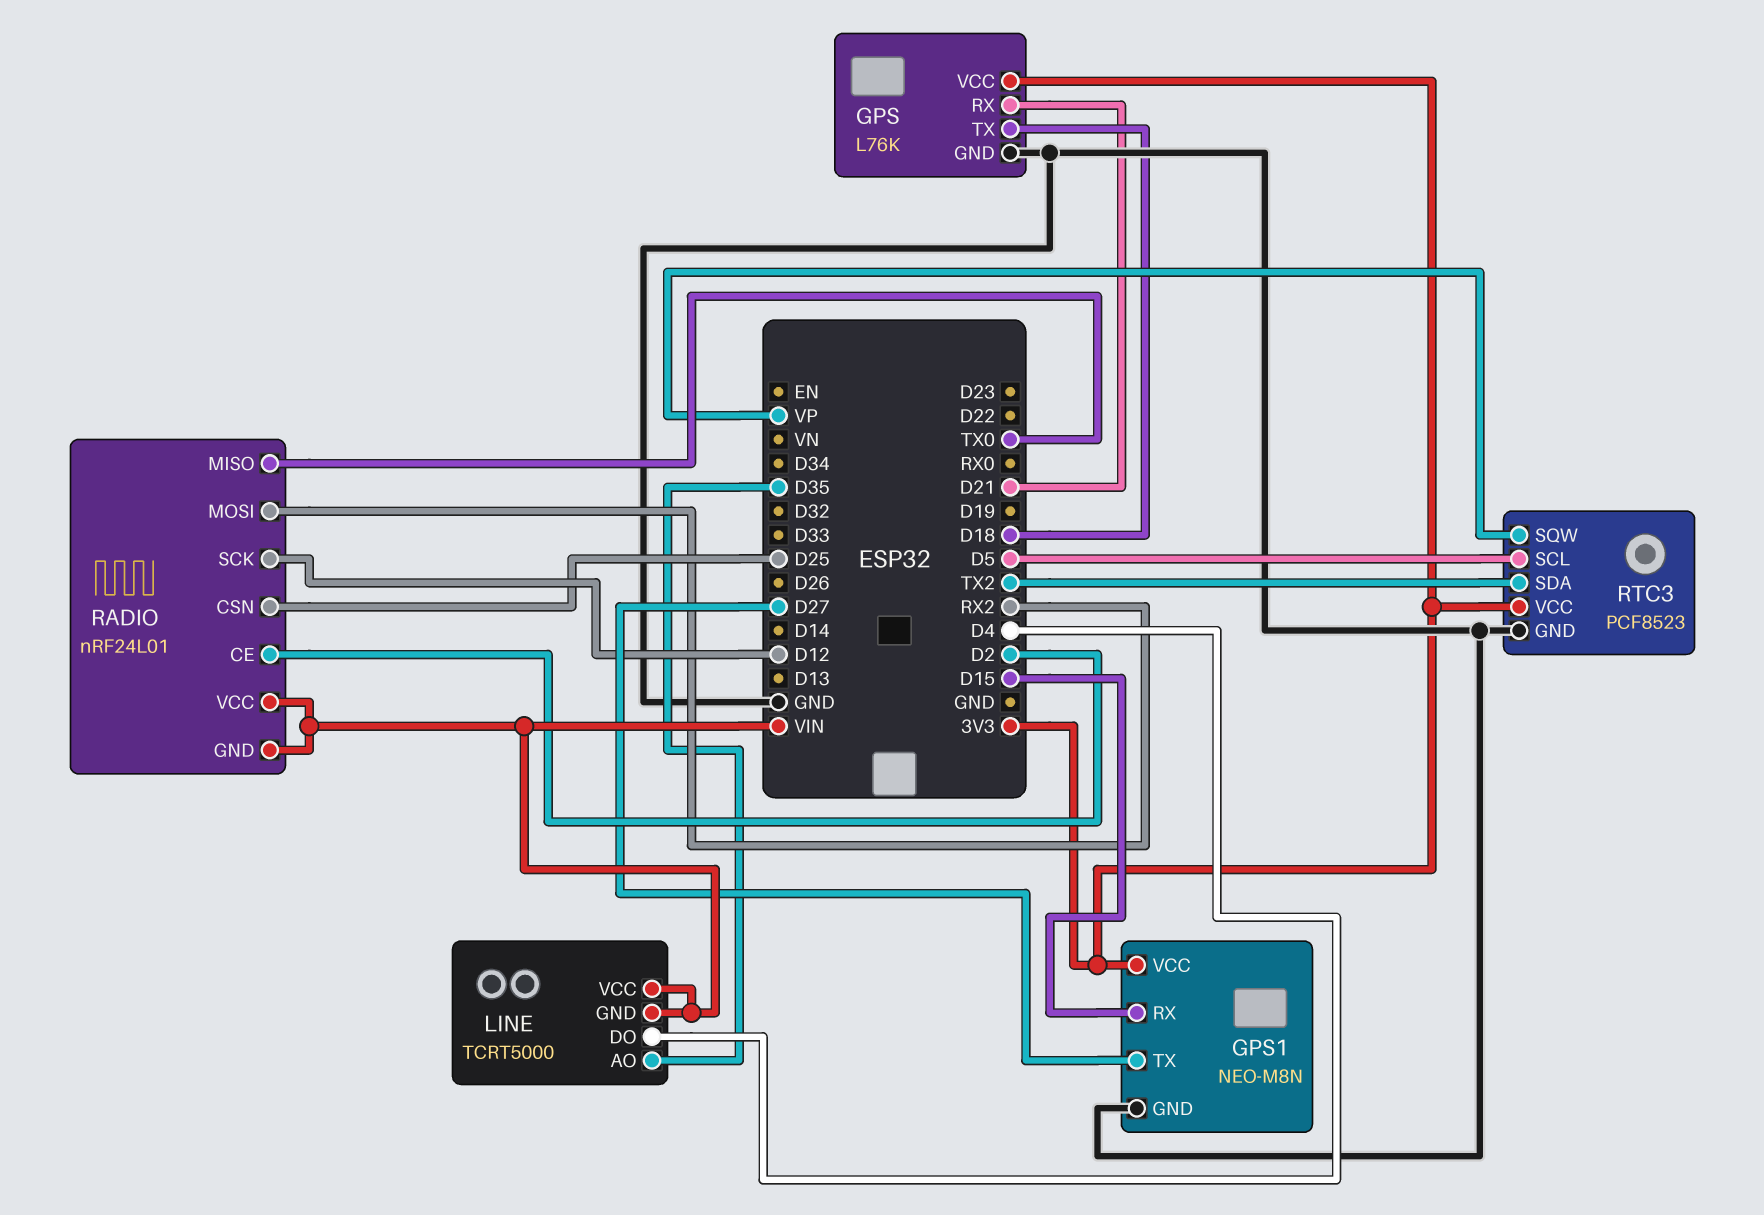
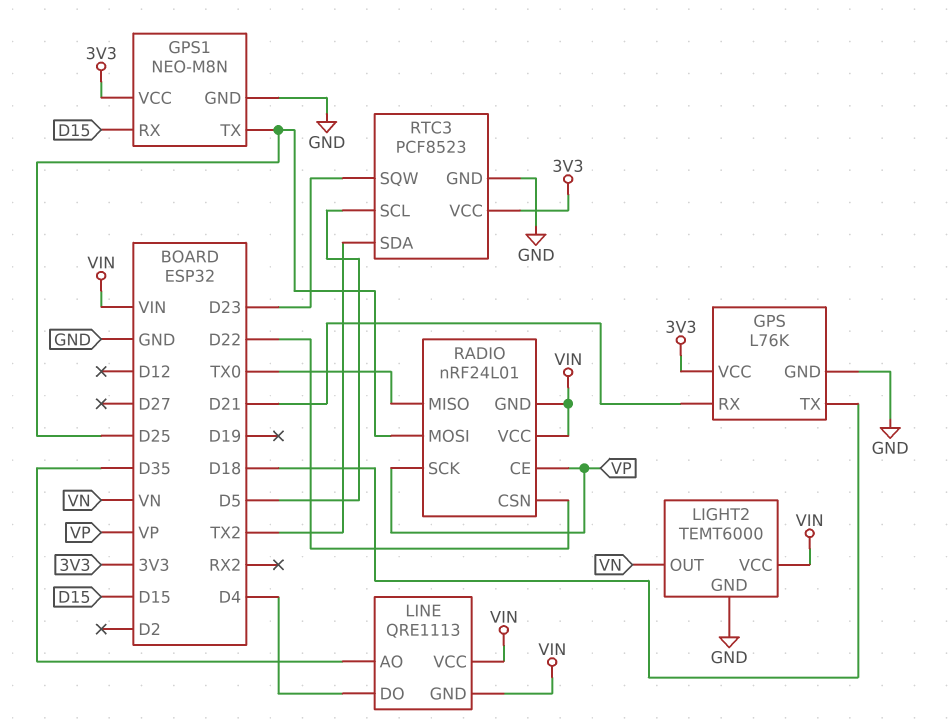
GPS1 pin TX: D27 -> D25
LIGHT2: none -> TEMT6000
LIGHT2 pin GND: none -> GND
LIGHT2 pin OUT: none -> VN
LIGHT2 pin VCC: none -> VIN
LINE: TCRT5000 -> QRE1113
RADIO pin CE: D2 -> VP
RADIO pin CSN: D25 -> D22
RADIO pin MOSI: RX2 -> D25
RADIO pin SCK: D12 -> VP
RTC3 pin SQW: VP -> D23

